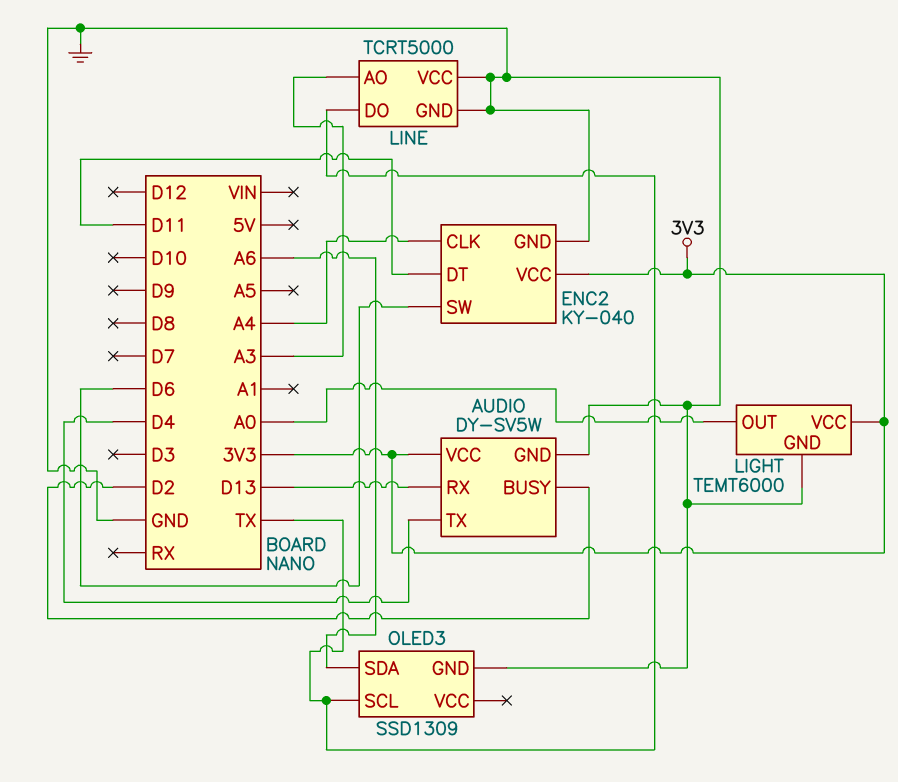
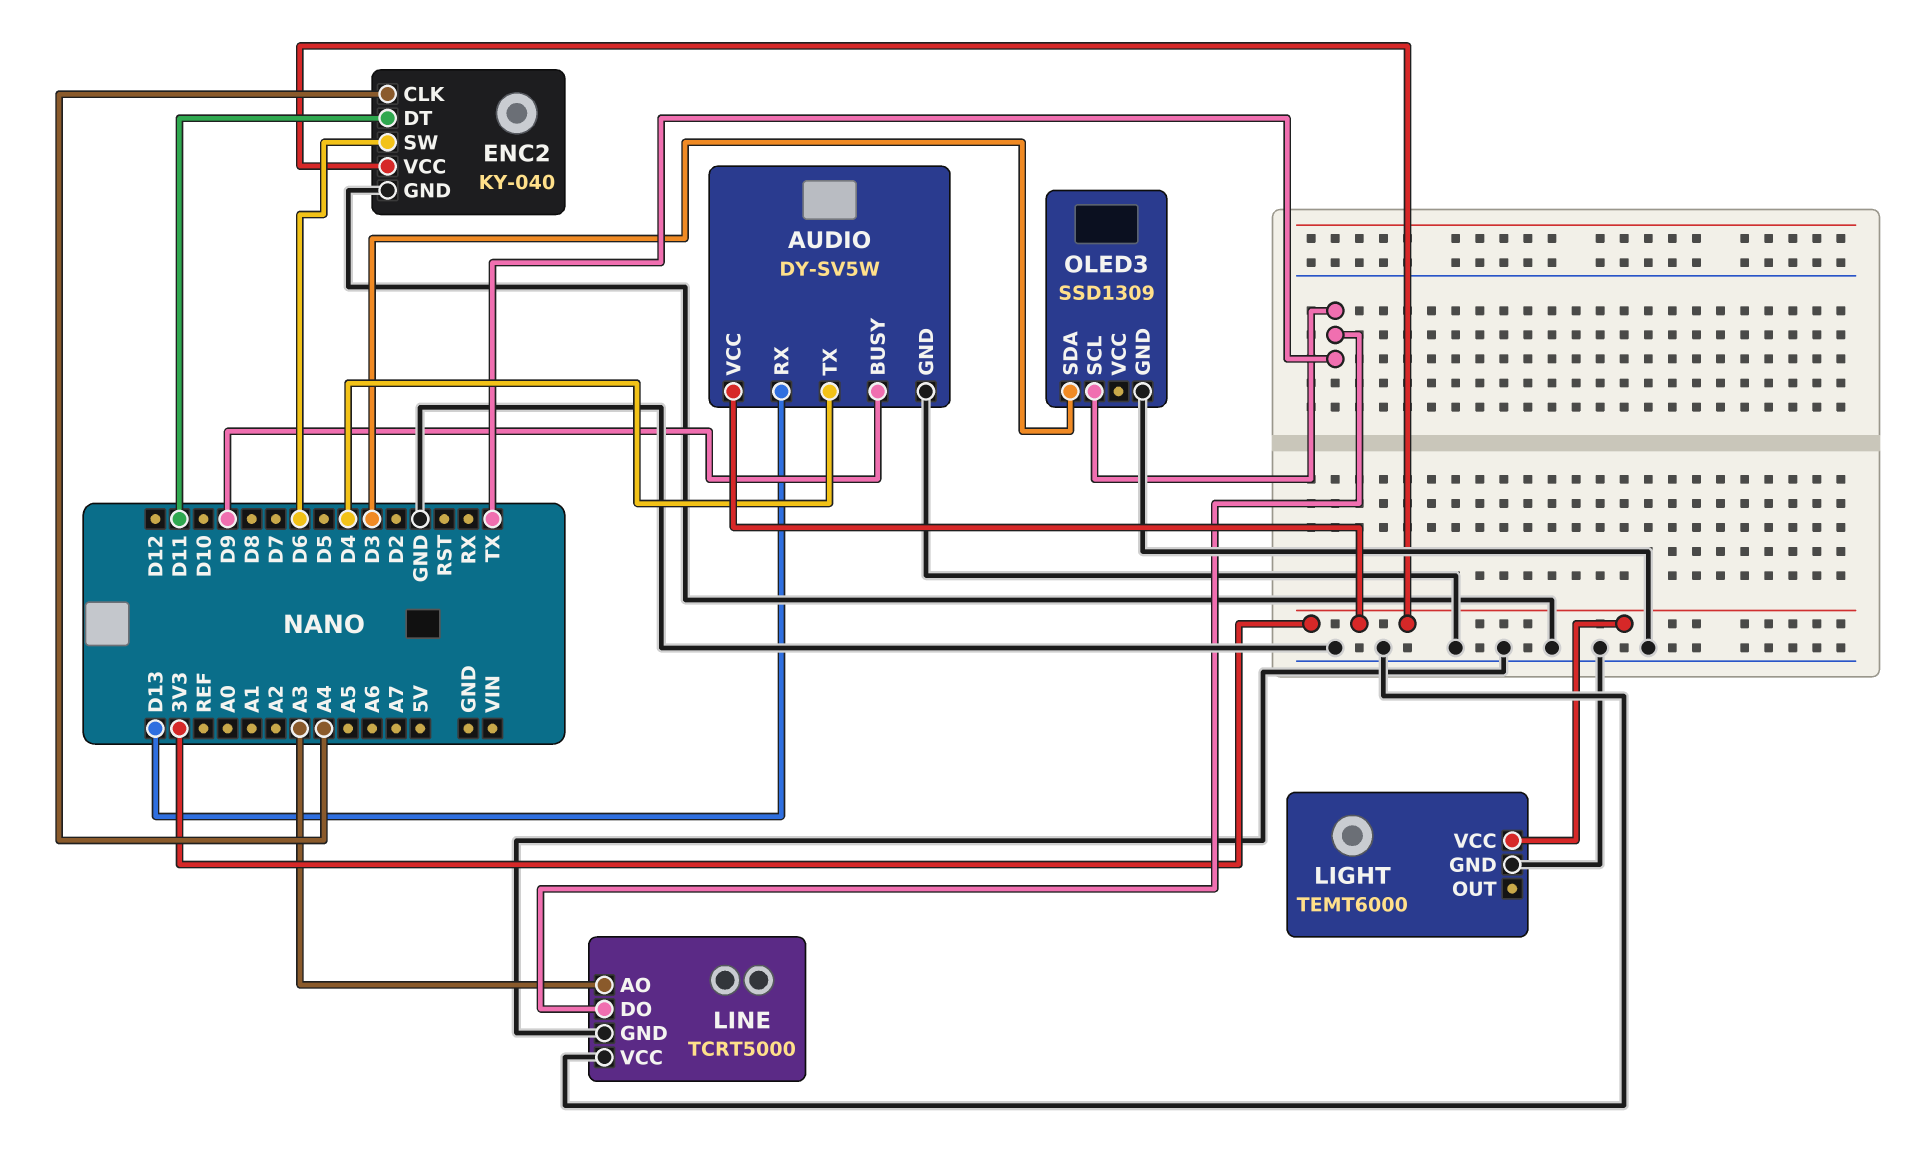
AUDIO pin BUSY: D2 -> D9
LIGHT pin OUT: A0 -> none
OLED3 pin SDA: A6 -> D3

